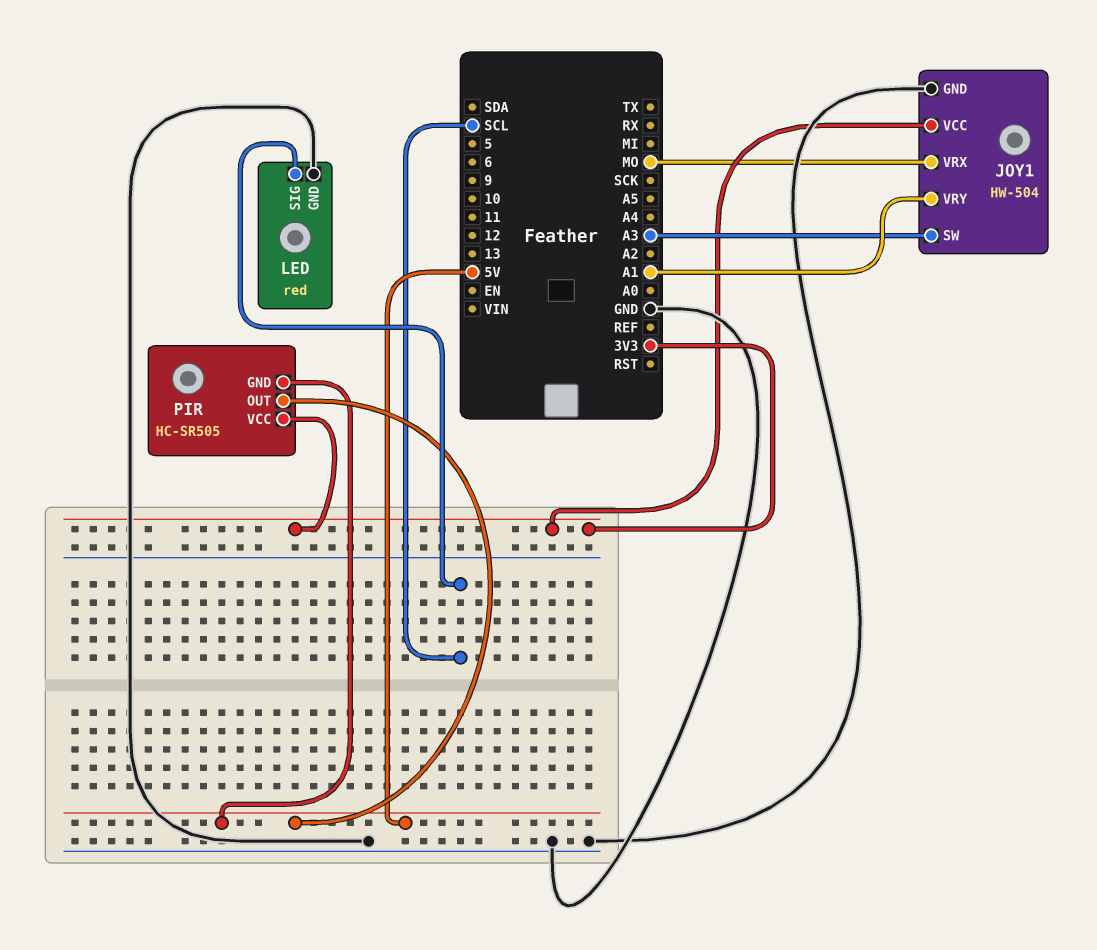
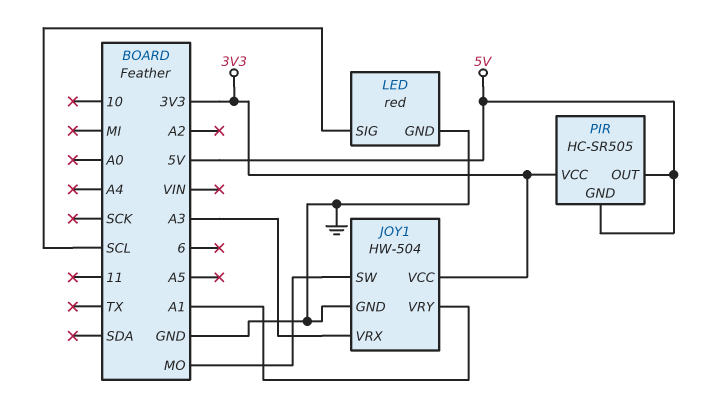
JOY1 pin SW: A3 -> MO
JOY1 pin VRX: MO -> A3

